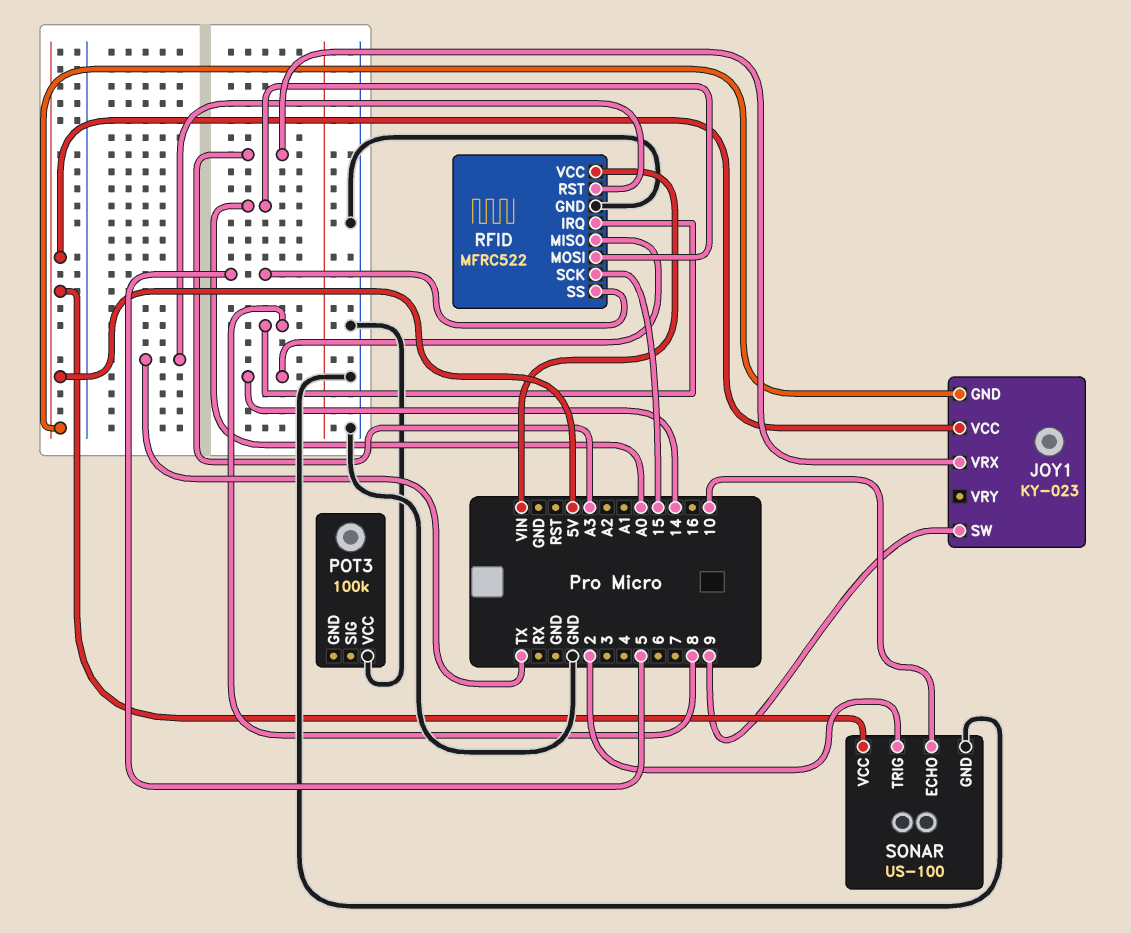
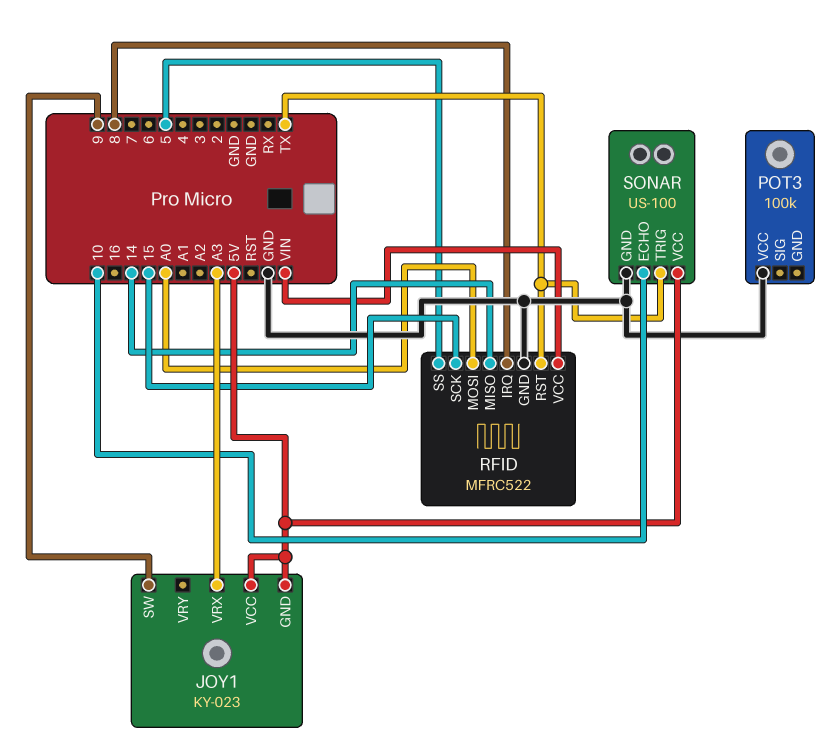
SONAR pin TRIG: 2 -> TX

